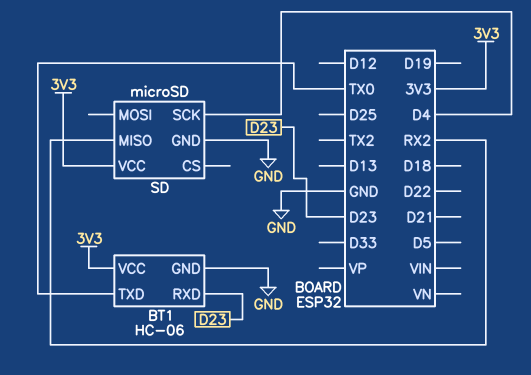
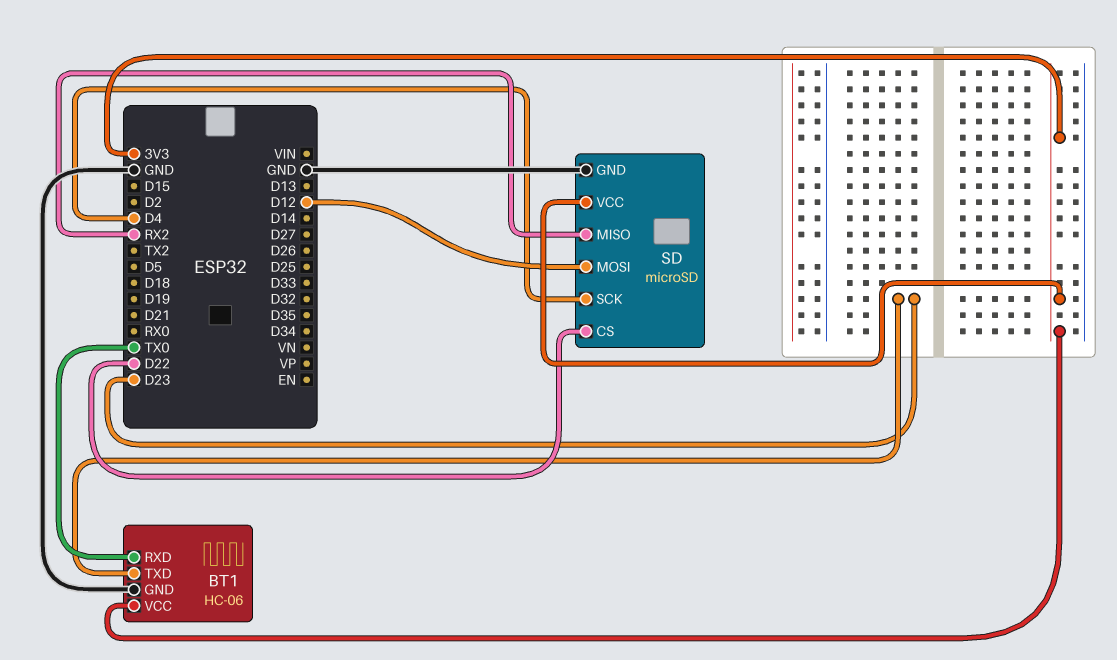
BT1 pin RXD: D23 -> TX0
BT1 pin TXD: TX0 -> D23
SD pin CS: none -> D22
SD pin MOSI: none -> D12

